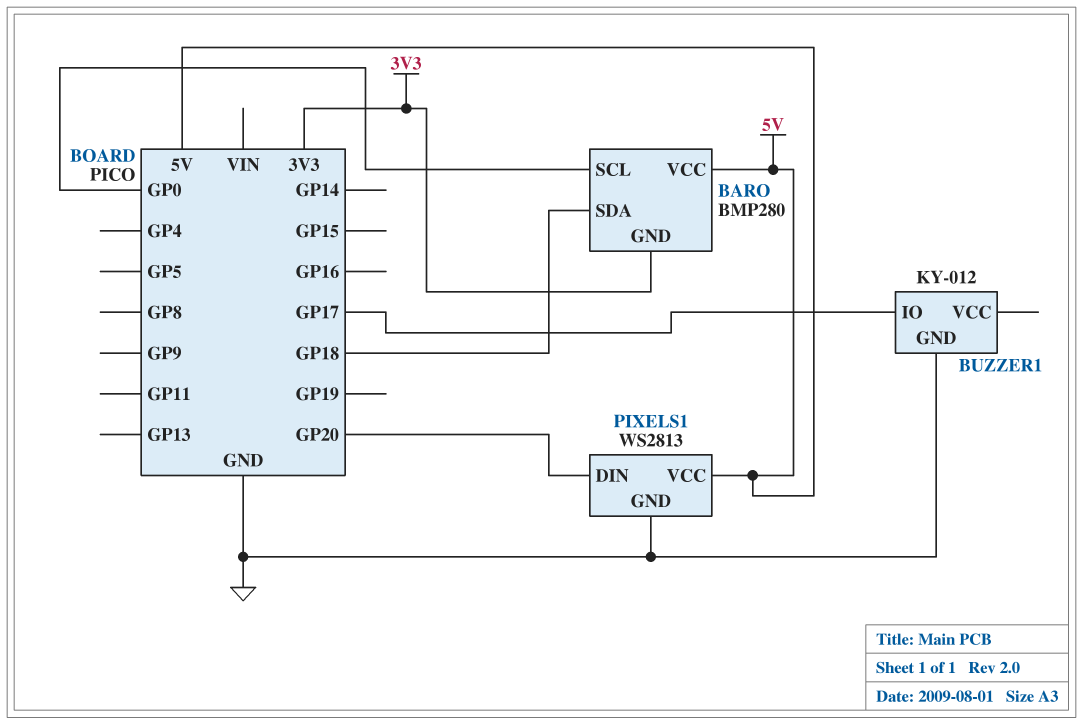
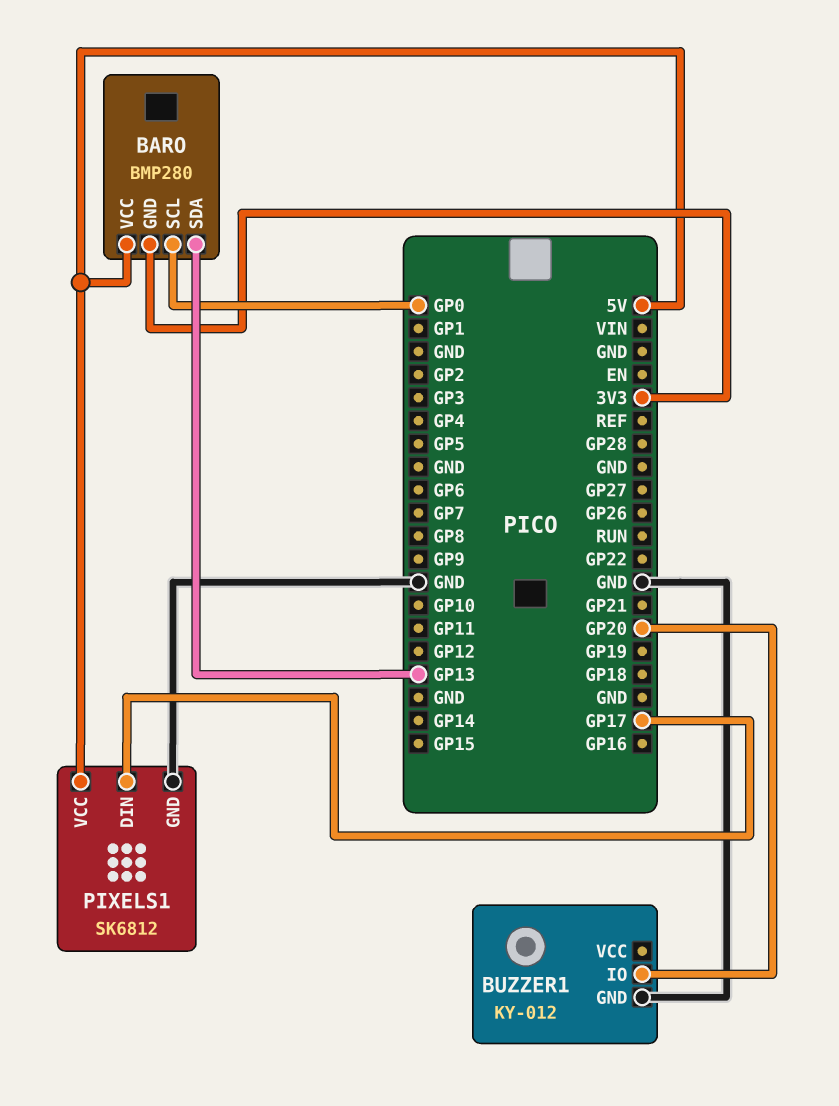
BARO pin SDA: GP18 -> GP13
BUZZER1 pin IO: GP17 -> GP20
PIXELS1: WS2813 -> SK6812
PIXELS1 pin DIN: GP20 -> GP17

